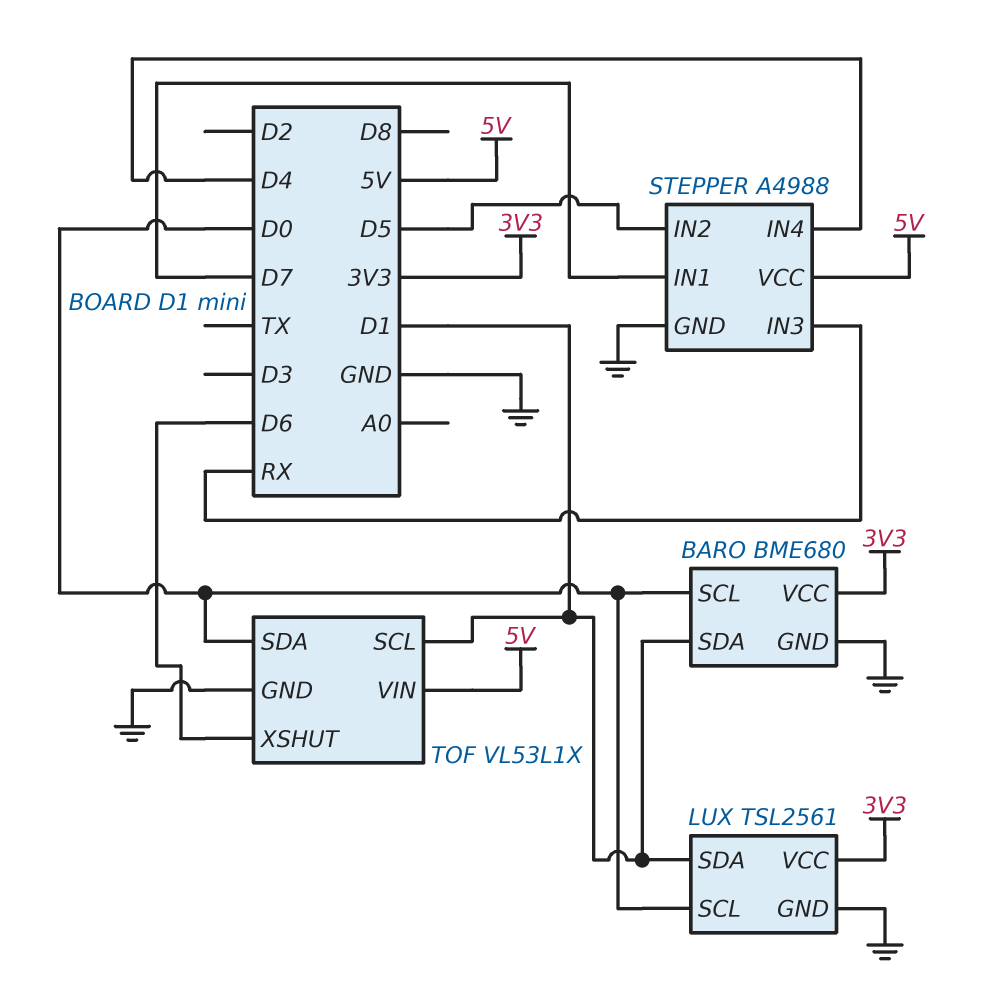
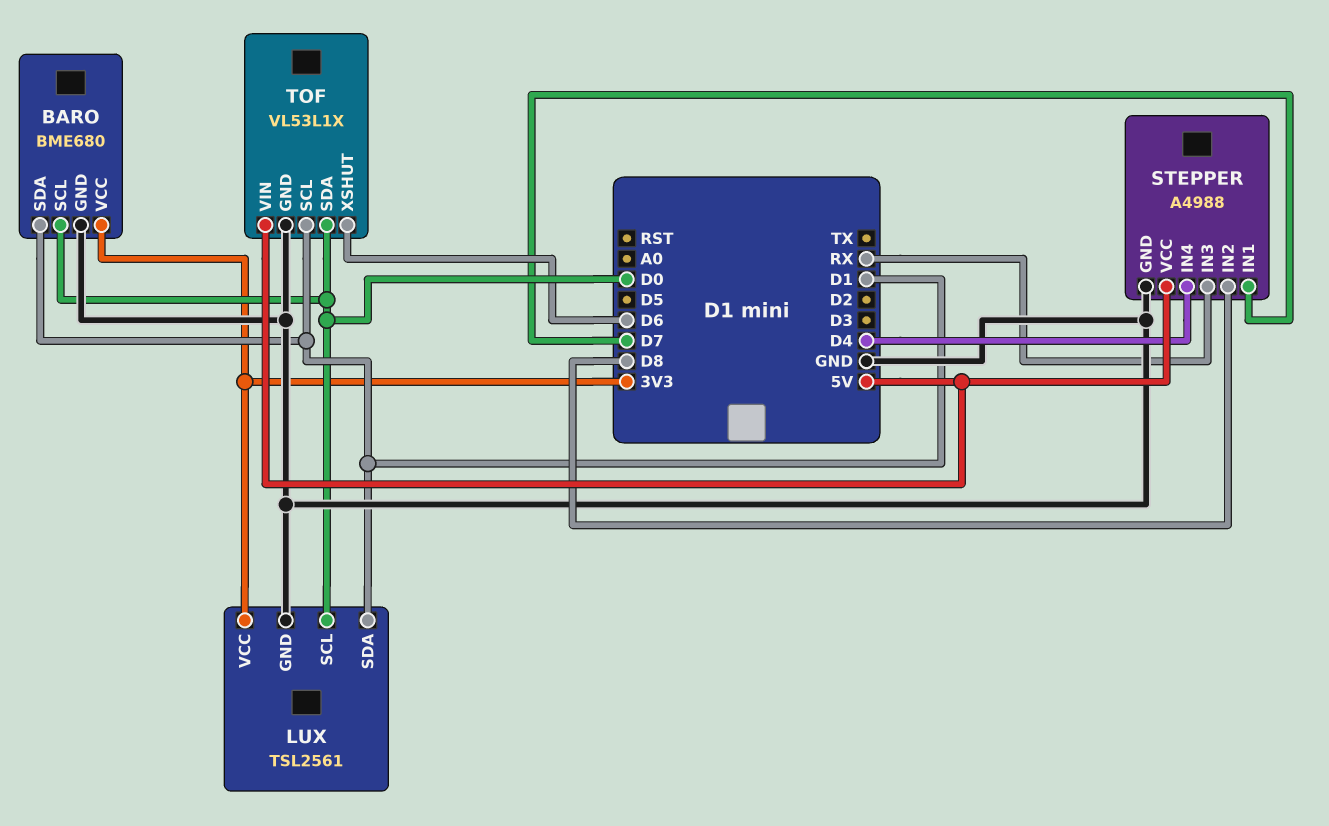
STEPPER pin IN2: D5 -> D8

